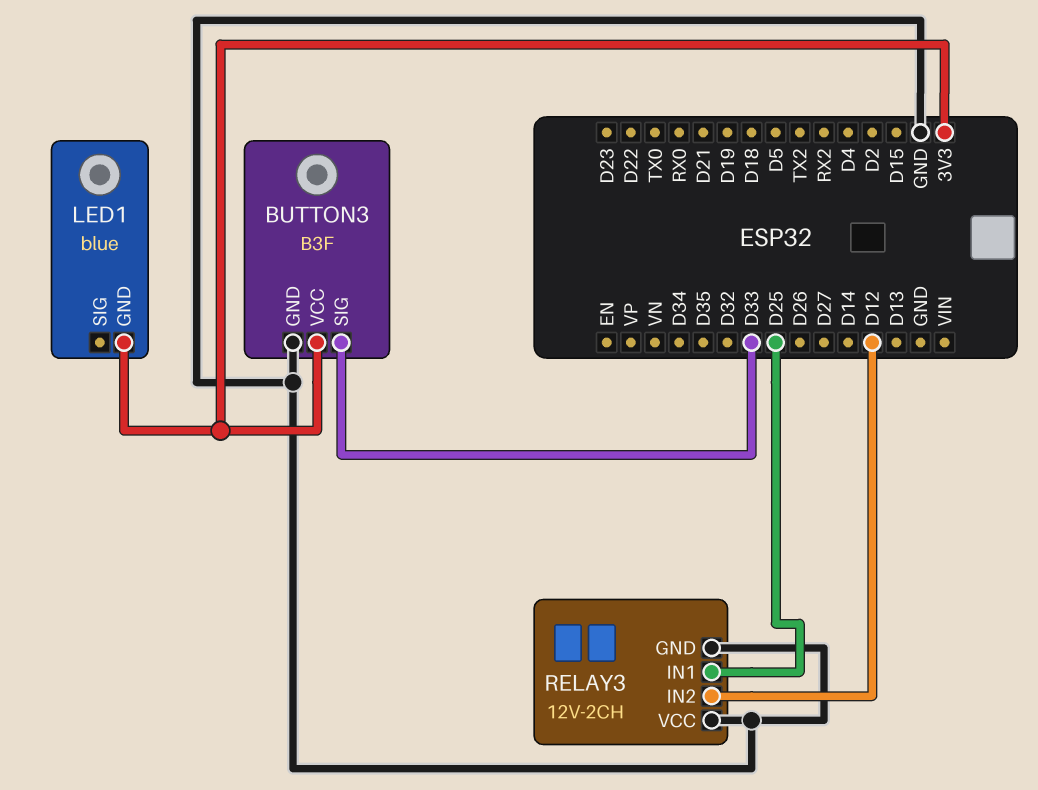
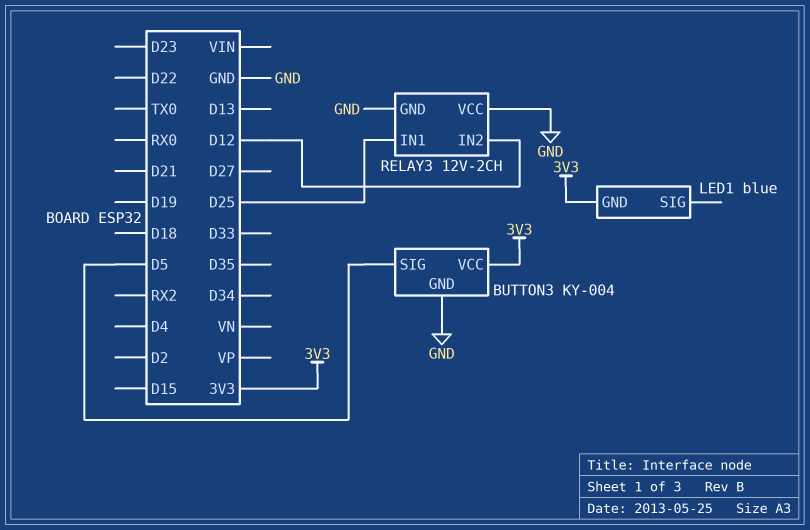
BUTTON3: B3F -> KY-004
BUTTON3 pin SIG: D33 -> D5

